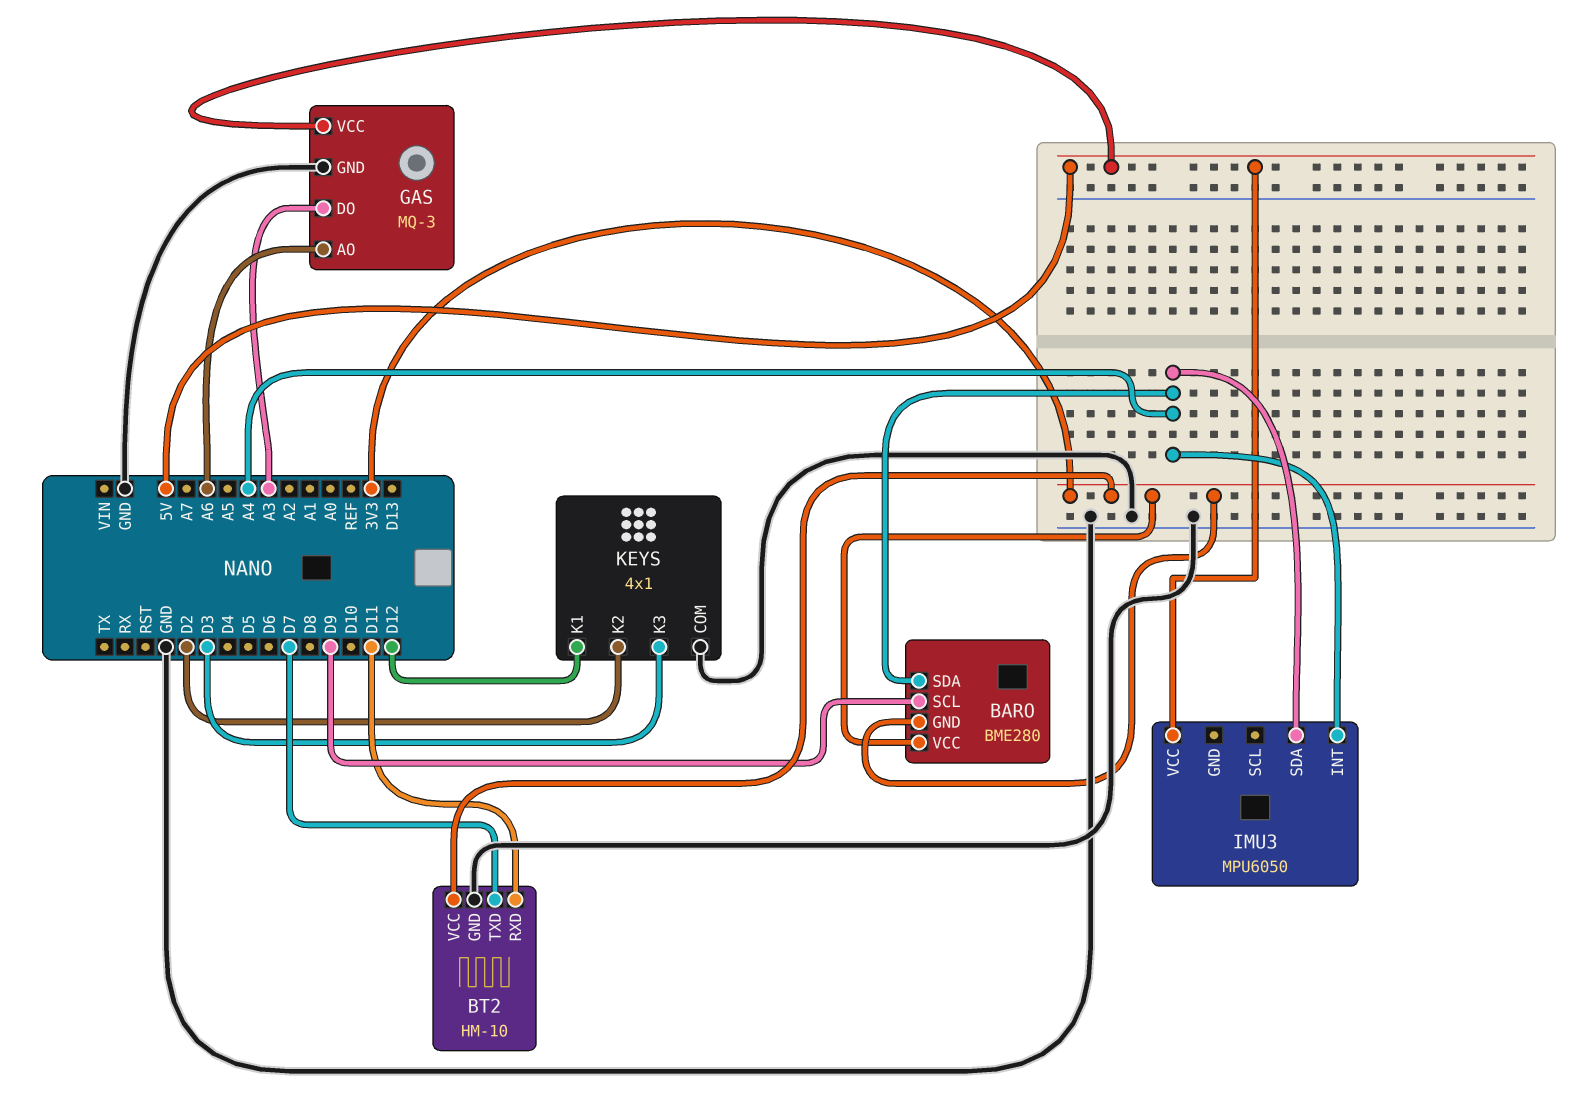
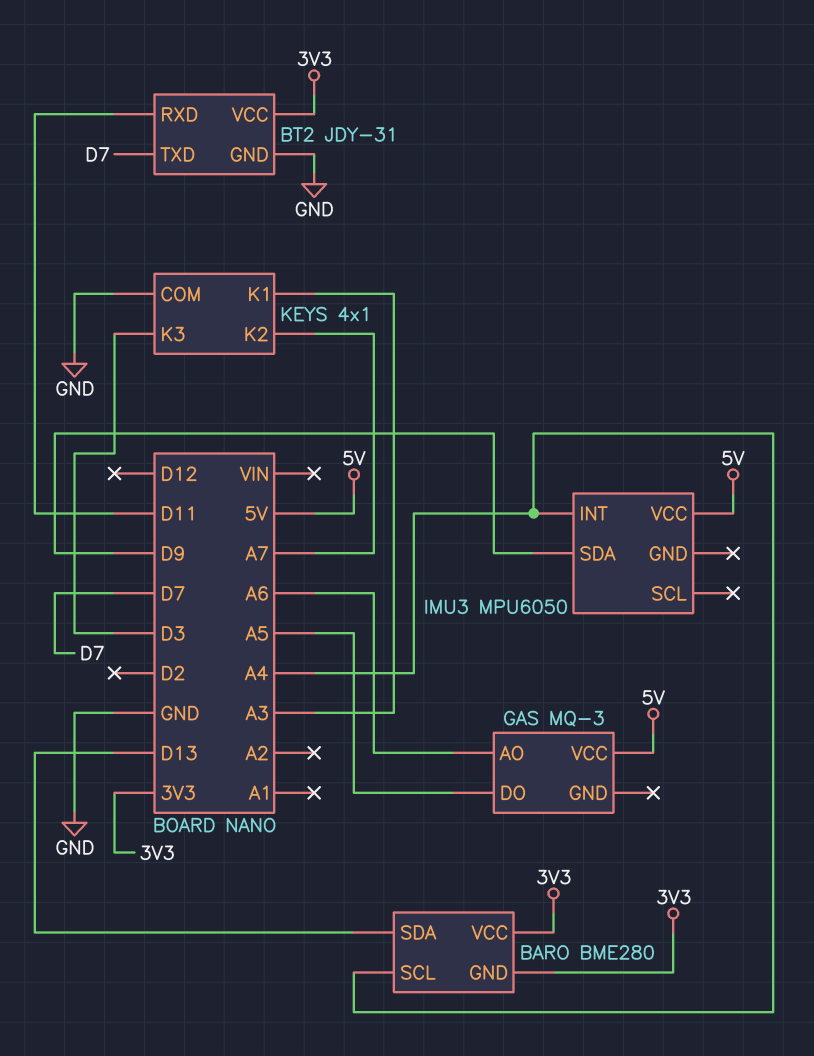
BARO pin SCL: D9 -> A4
BARO pin SDA: A4 -> D13
BT2: HM-10 -> JDY-31
GAS pin DO: A3 -> A5
GAS pin GND: GND -> none
IMU3 pin SDA: A4 -> D9
KEYS pin K1: D12 -> A3
KEYS pin K2: D2 -> A7

